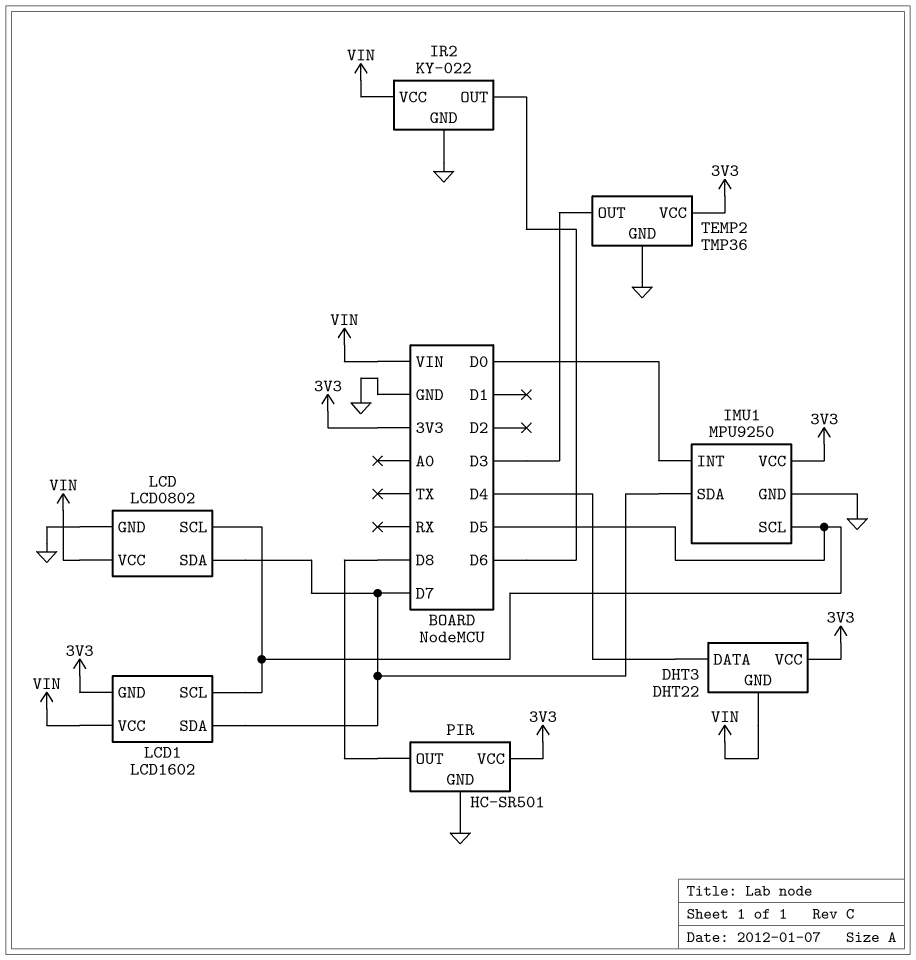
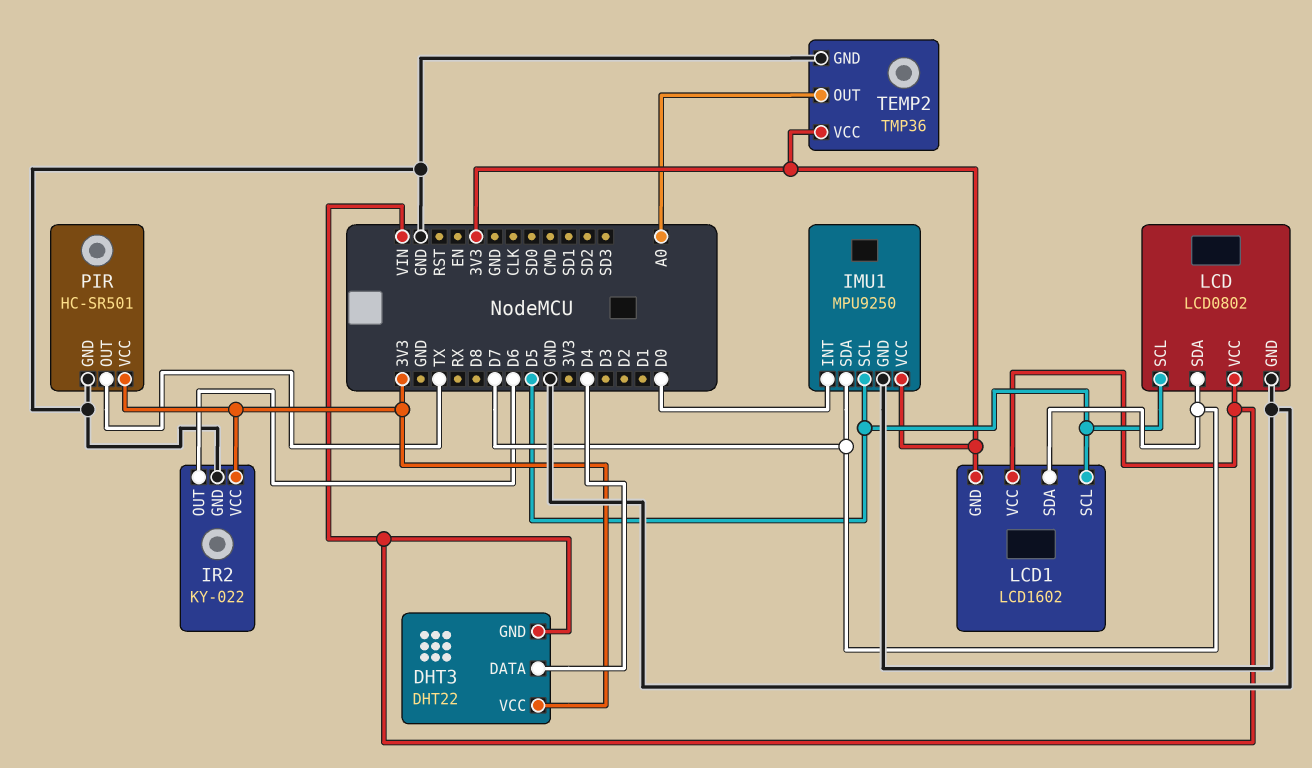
IR2 pin VCC: VIN -> 3V3
PIR pin OUT: D8 -> TX
TEMP2 pin OUT: D3 -> A0

